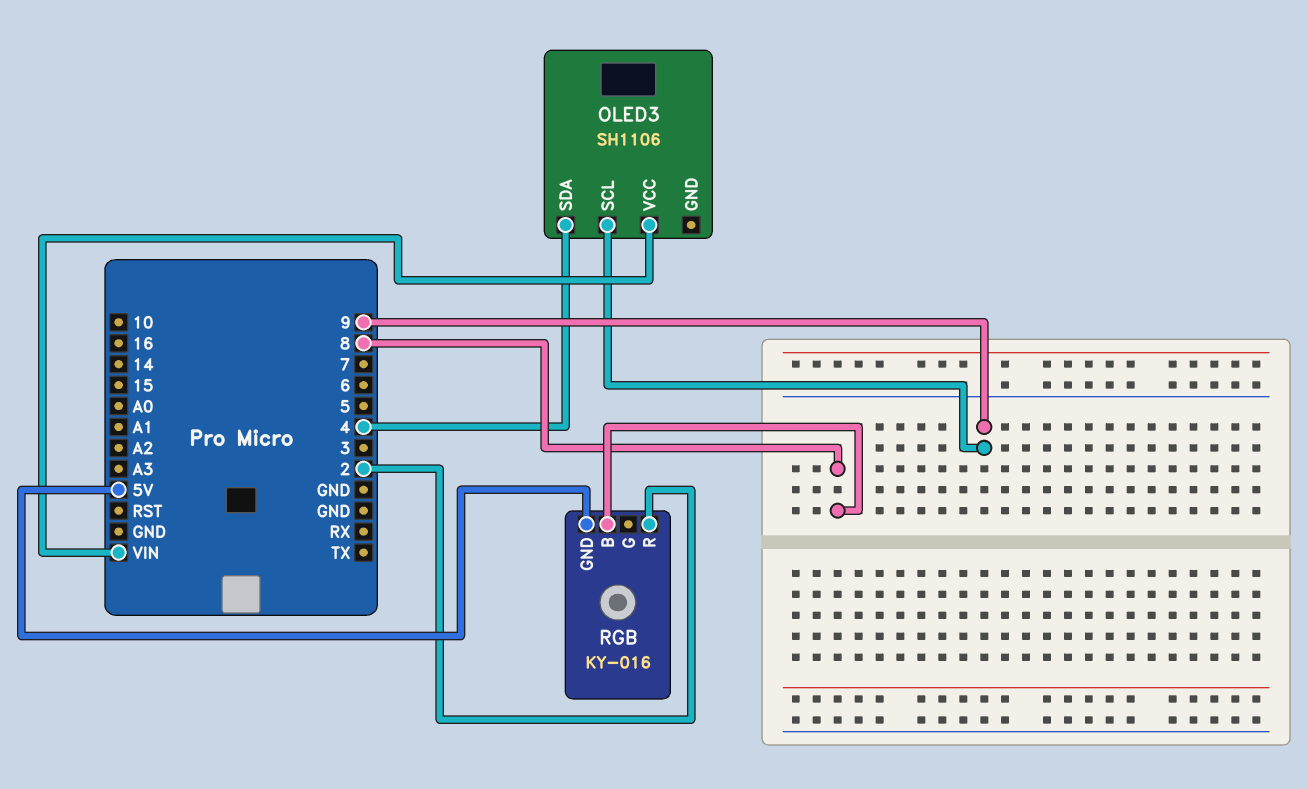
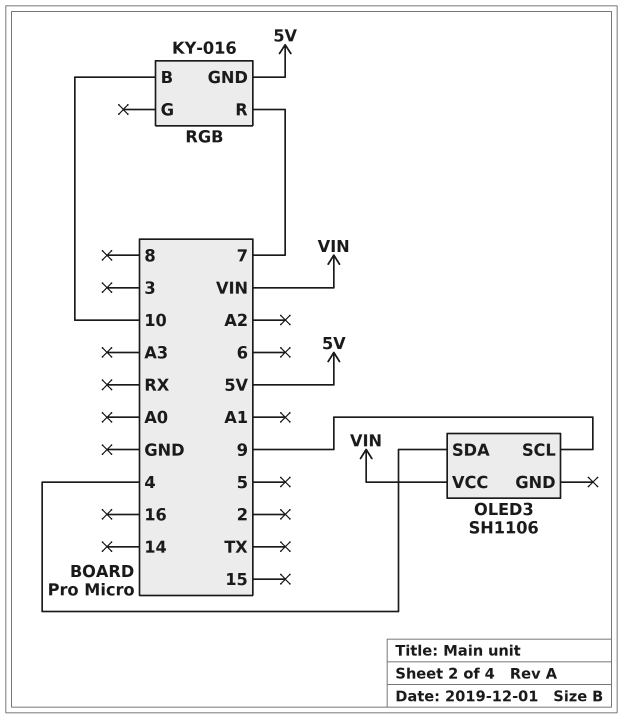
RGB pin B: 8 -> 10
RGB pin R: 2 -> 7

